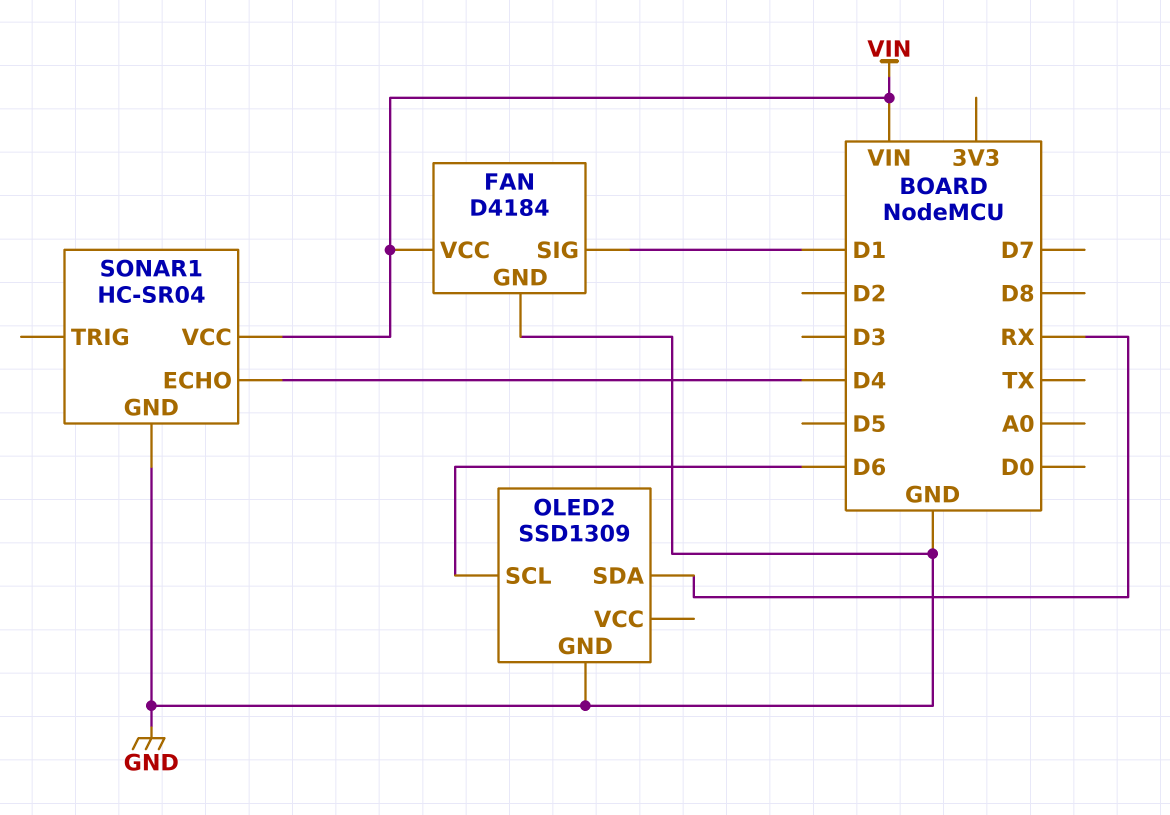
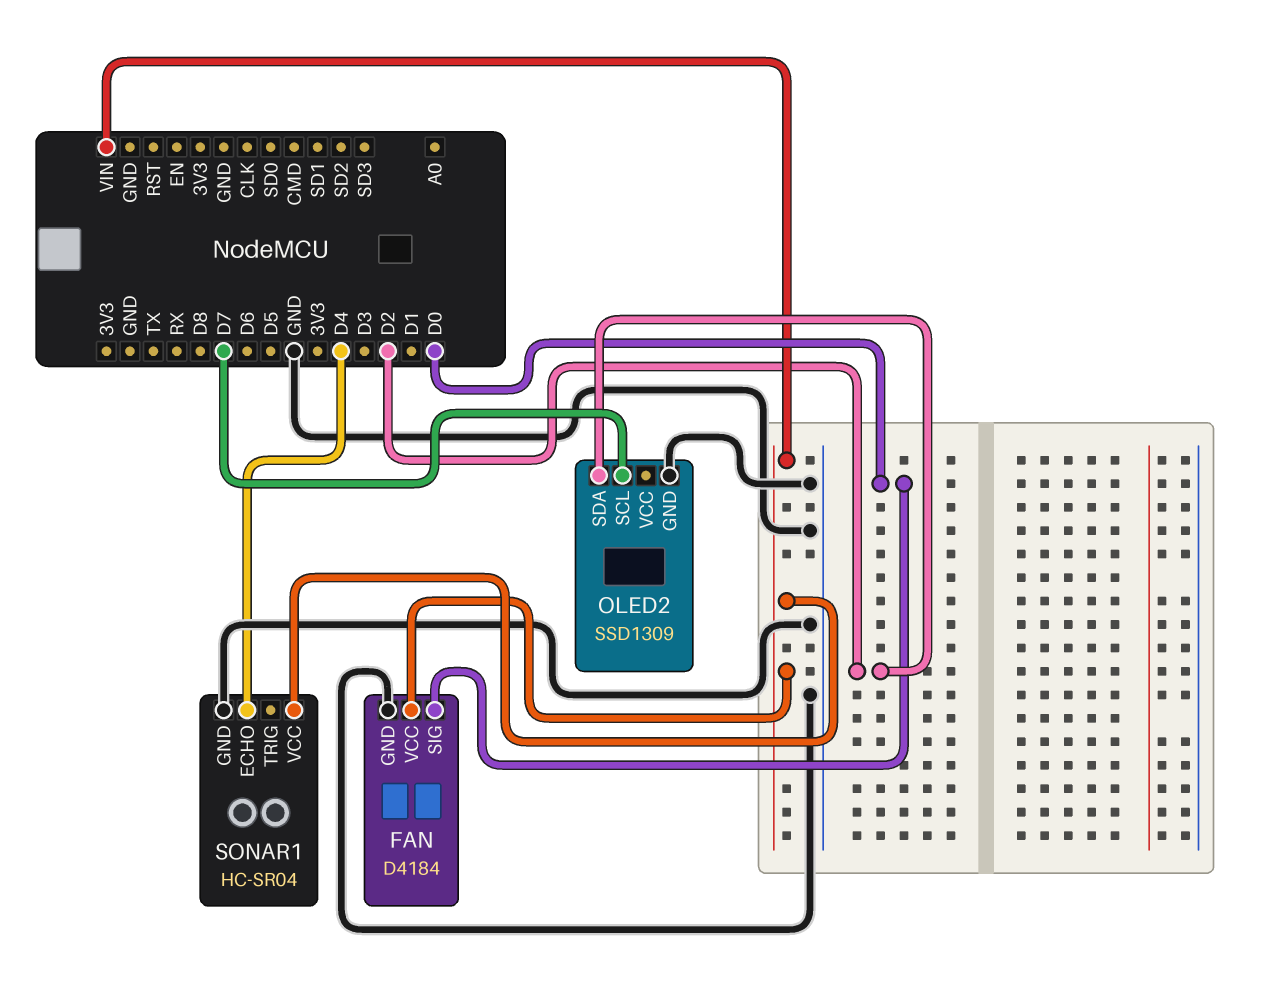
FAN pin SIG: D1 -> D0
OLED2 pin SCL: D6 -> D7
OLED2 pin SDA: RX -> D2

